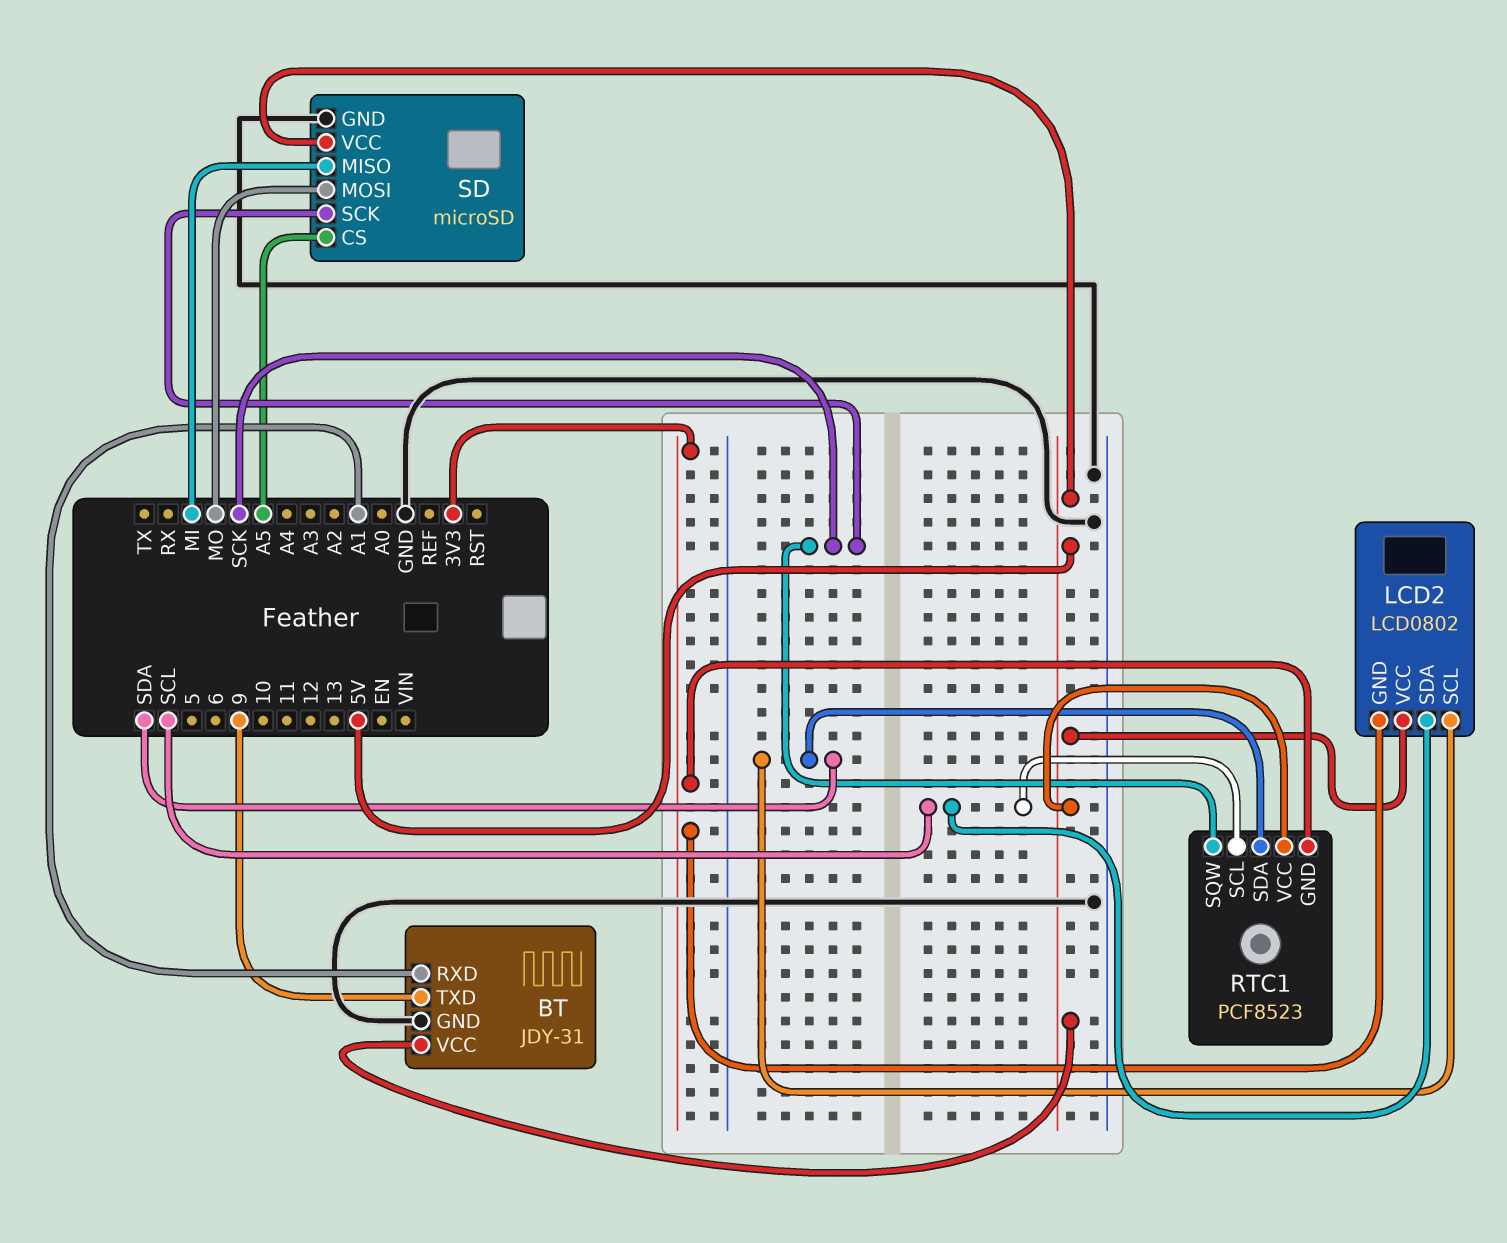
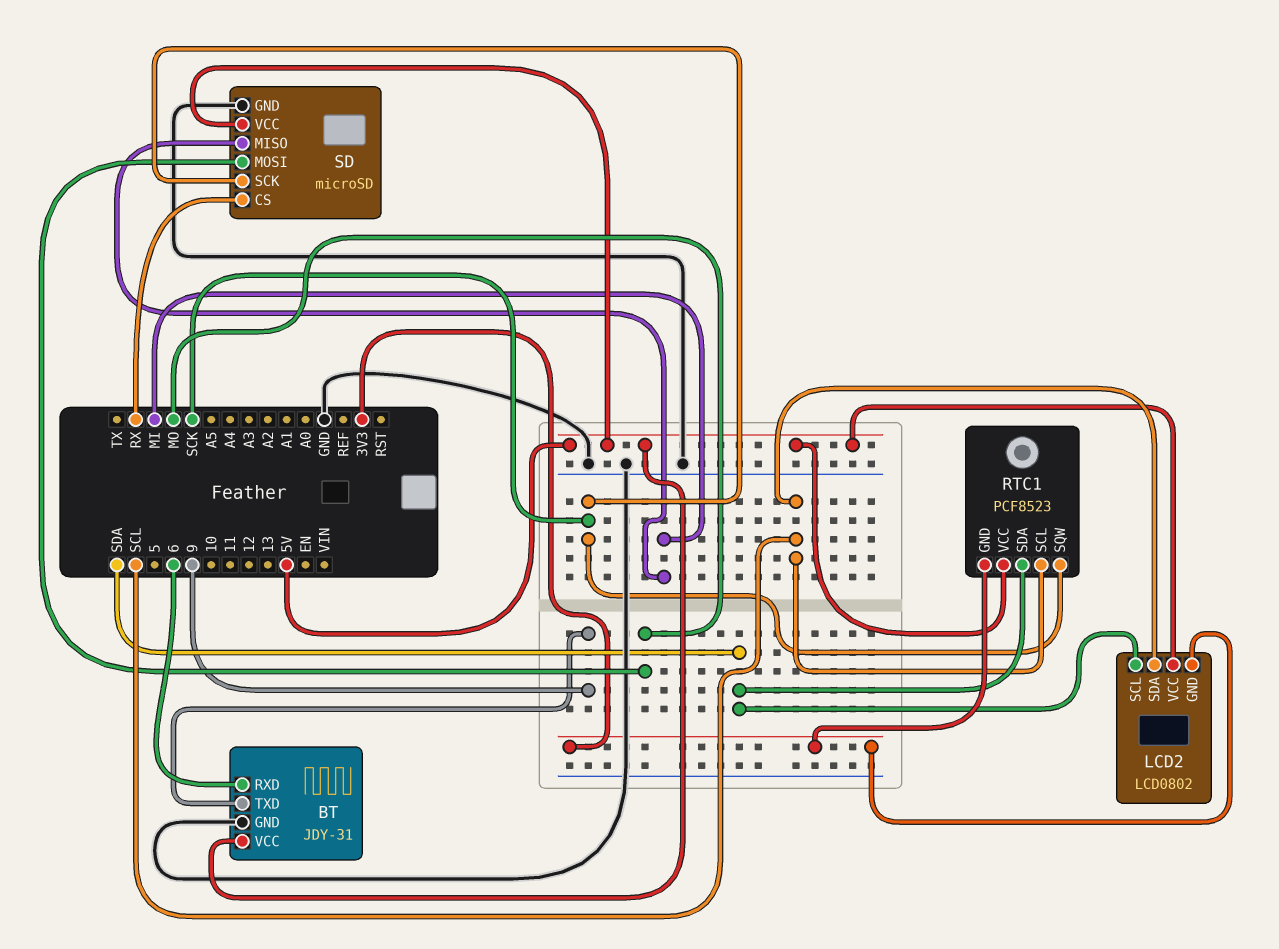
BT pin RXD: A1 -> 6
SD pin CS: A5 -> RX

